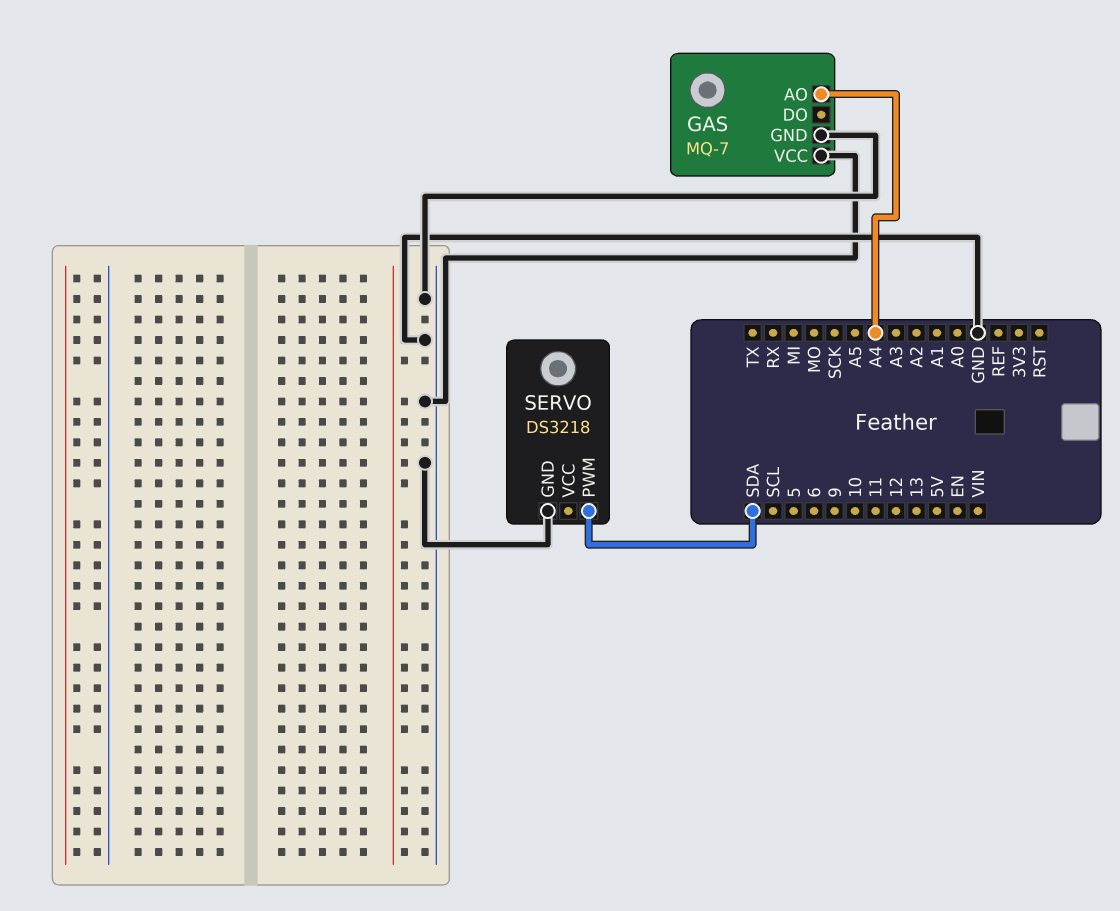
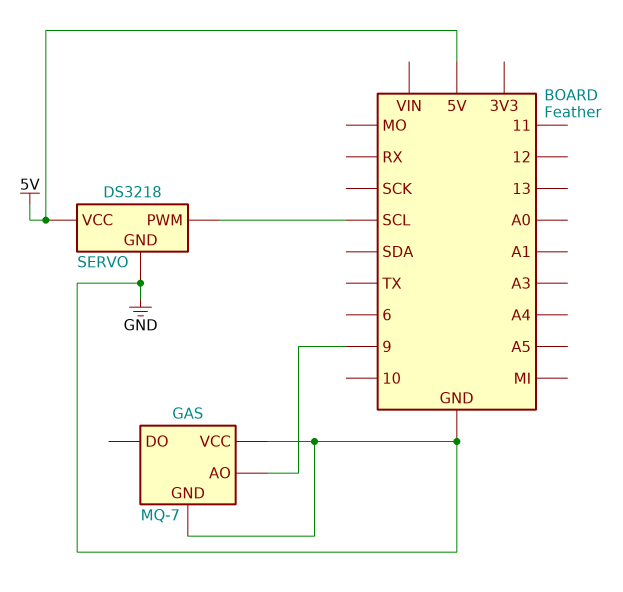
GAS pin AO: A4 -> 9
SERVO pin PWM: SDA -> SCL
SERVO pin VCC: none -> 5V

